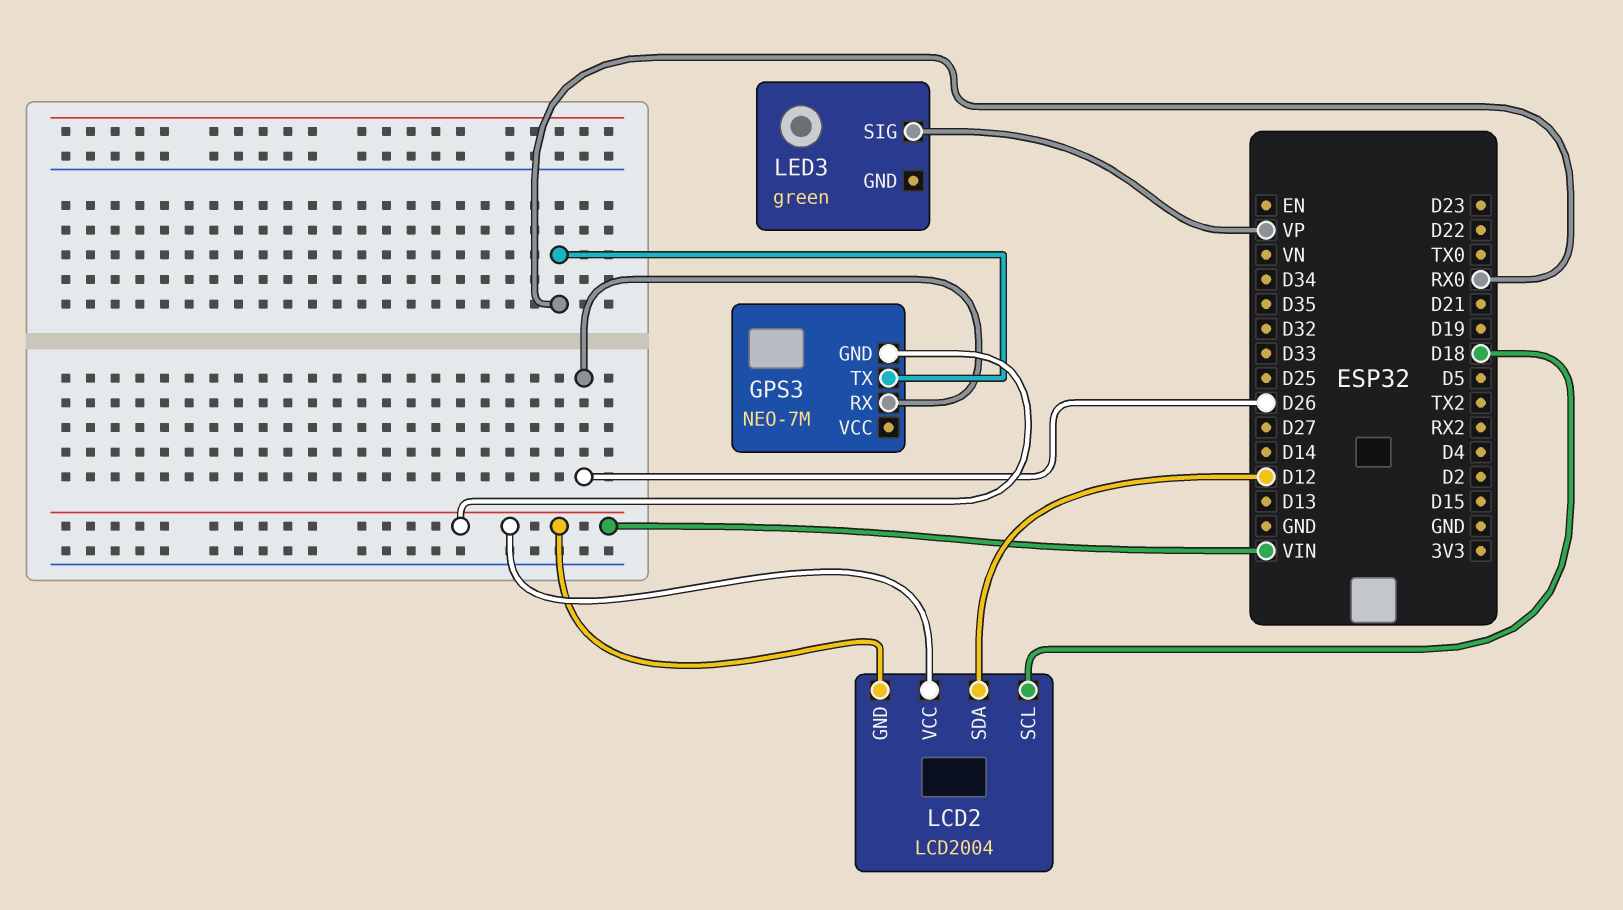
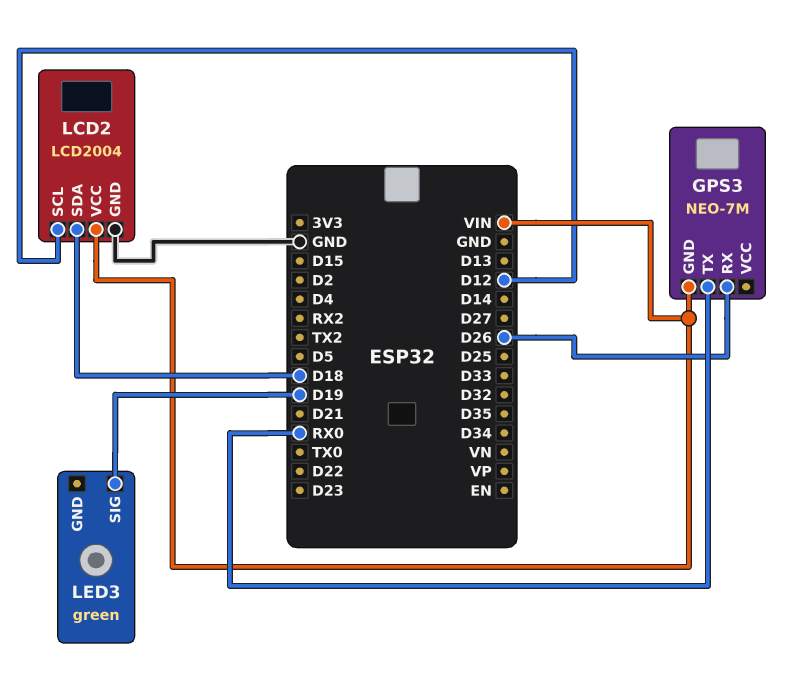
LCD2 pin GND: VIN -> GND
LCD2 pin SCL: D18 -> D12
LCD2 pin SDA: D12 -> D18
LED3 pin SIG: VP -> D19

